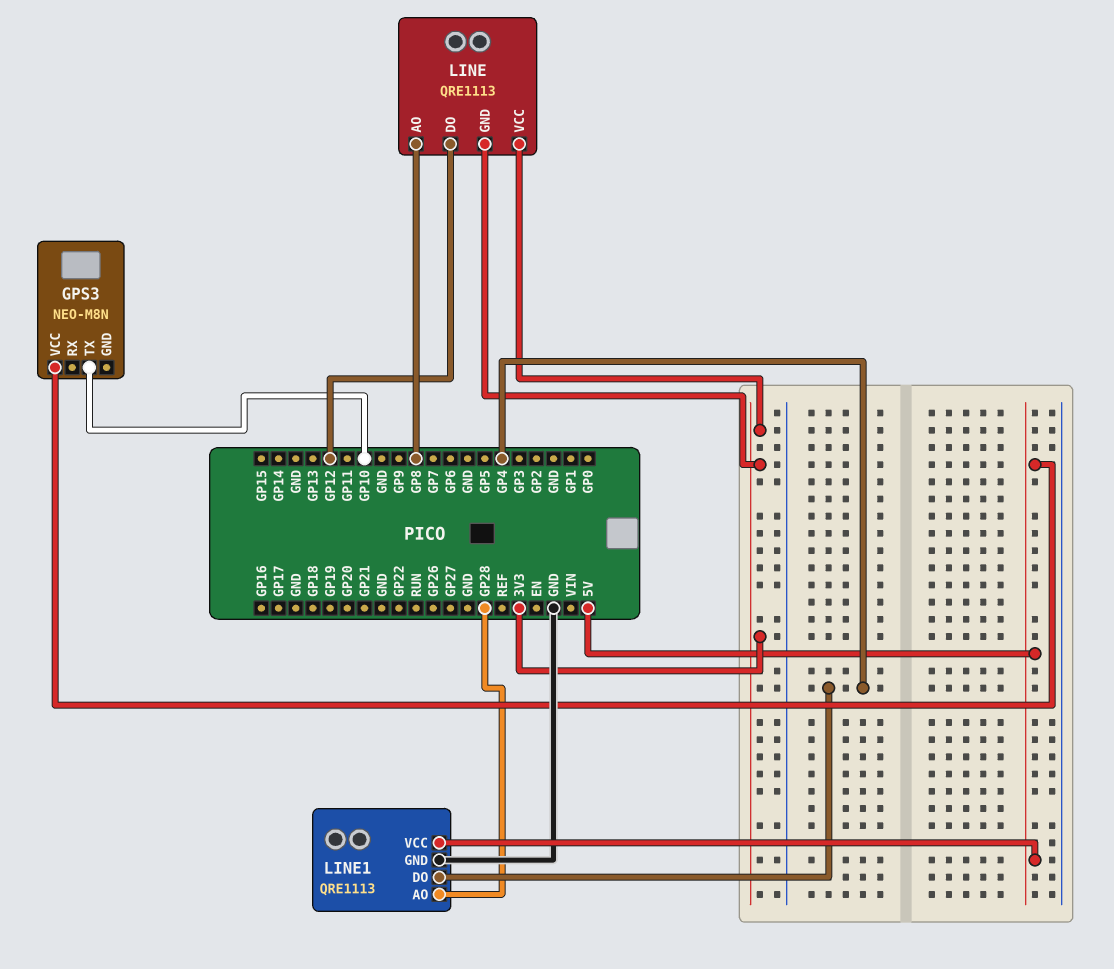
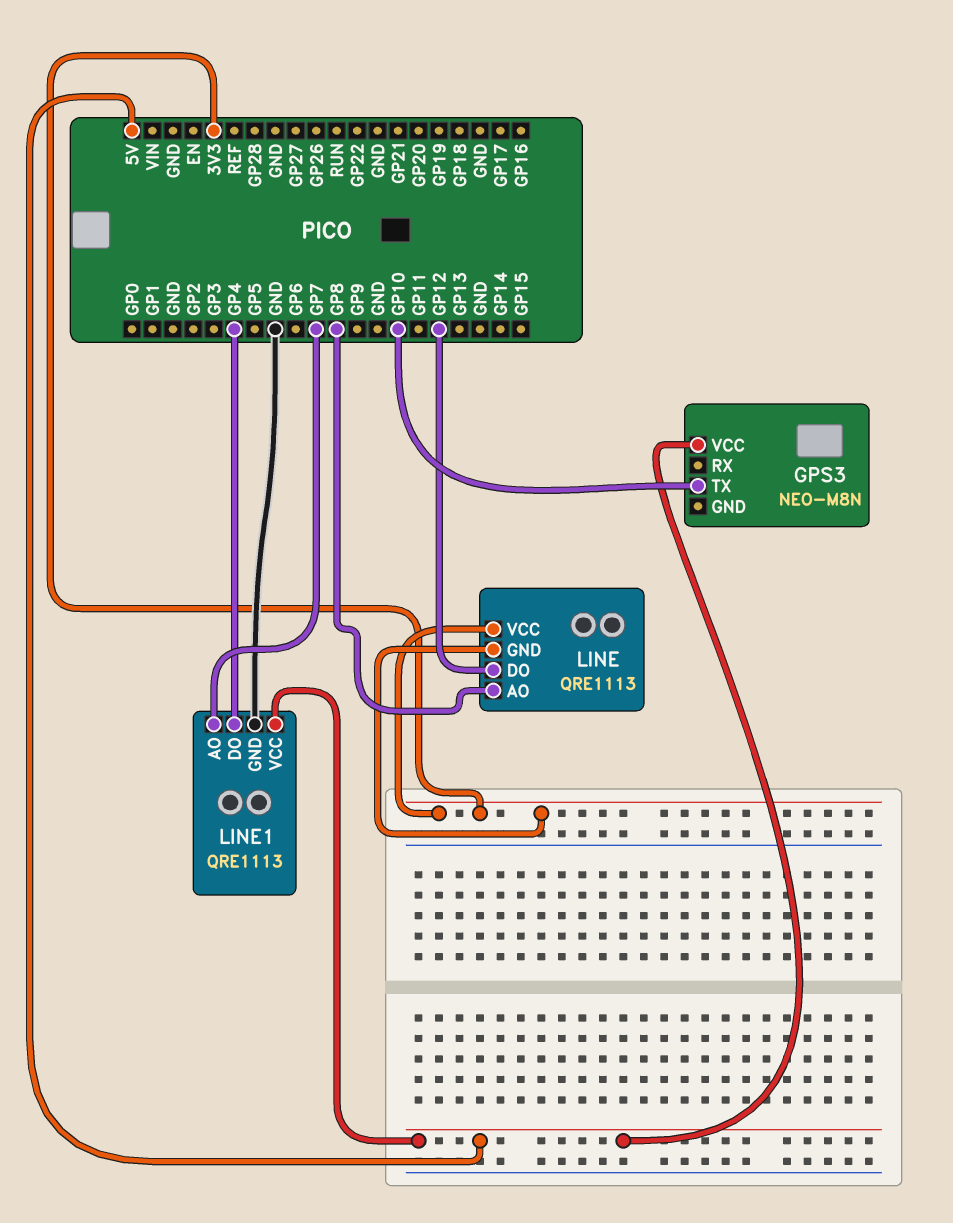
LINE1 pin AO: GP28 -> GP7

